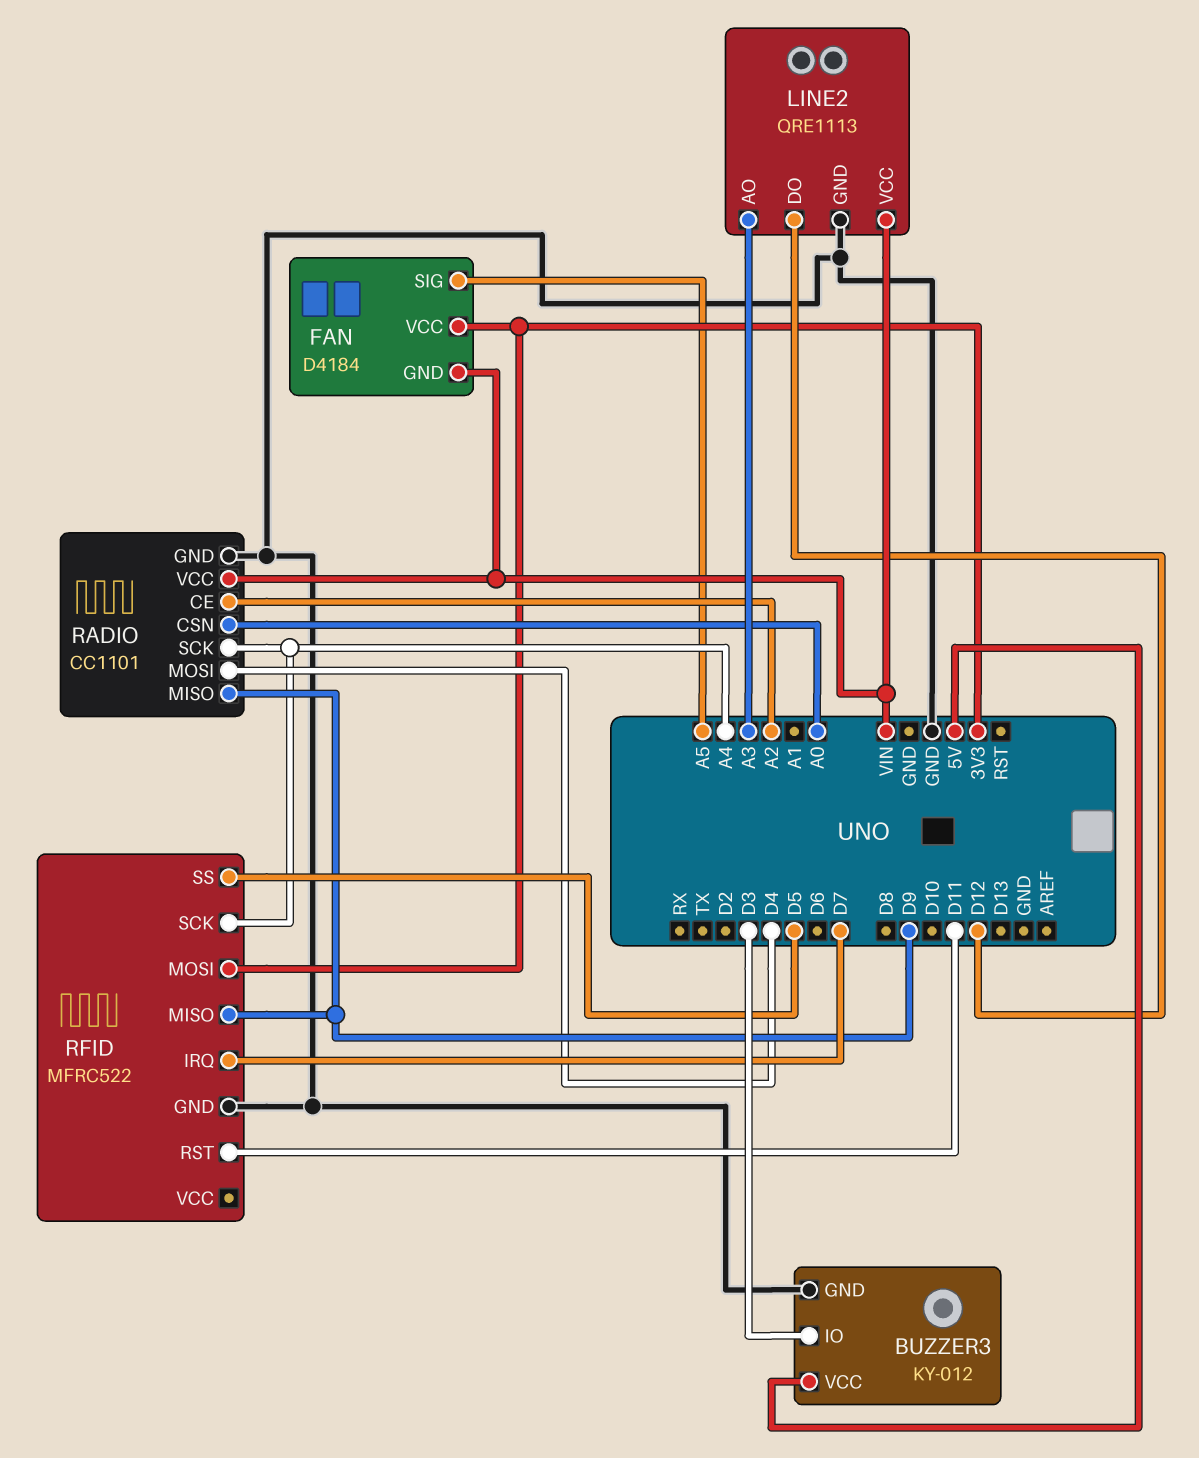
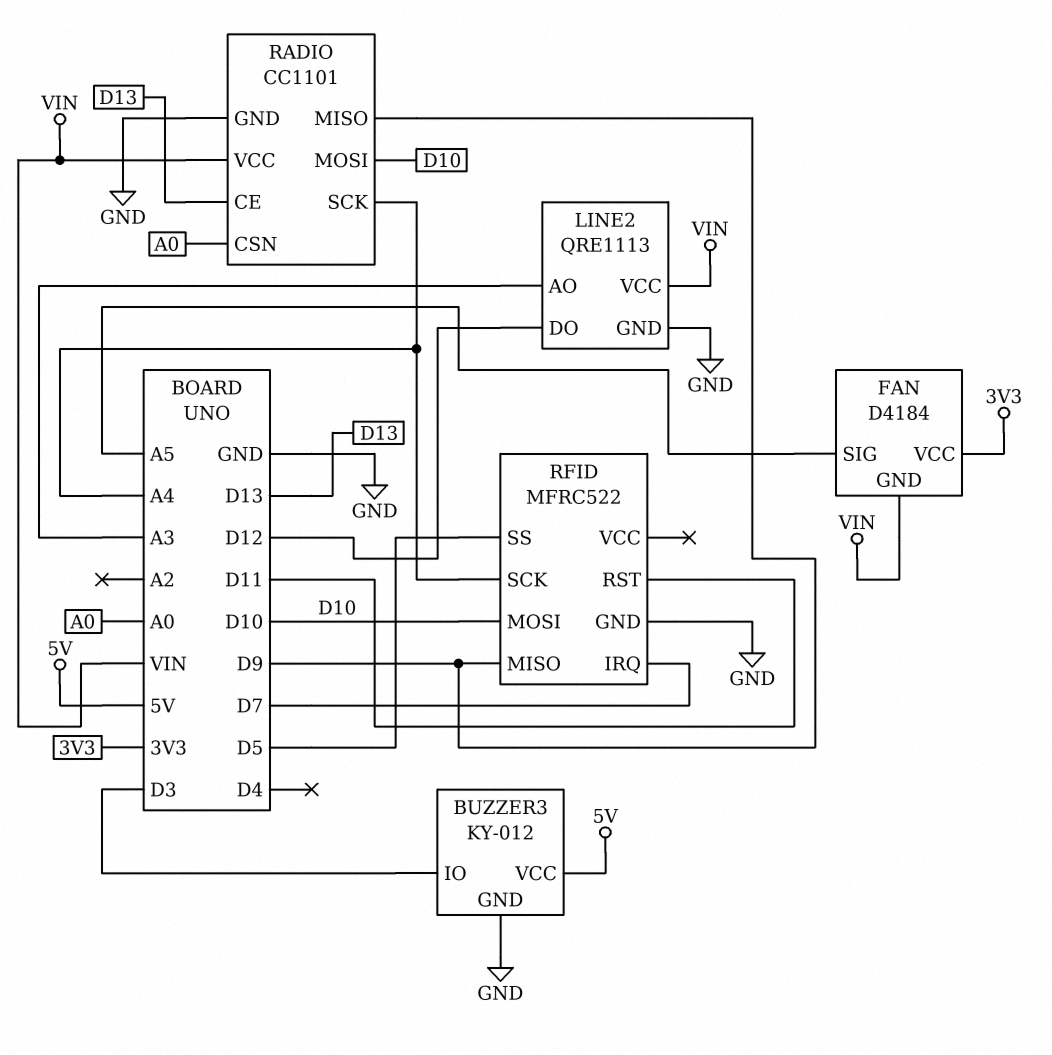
RADIO pin CE: A2 -> D13
RADIO pin MOSI: D4 -> D10
RFID pin MOSI: 3V3 -> D10

